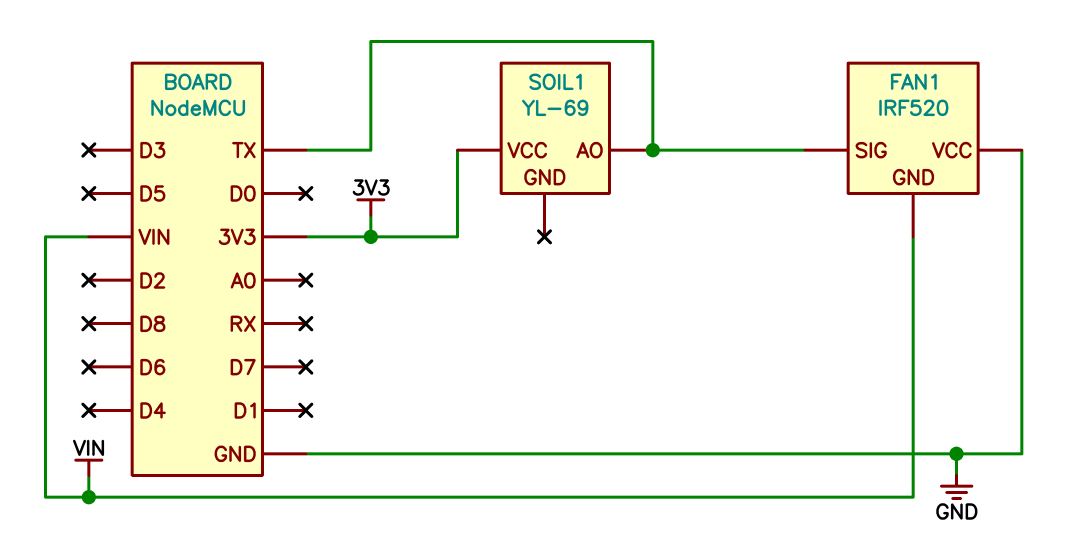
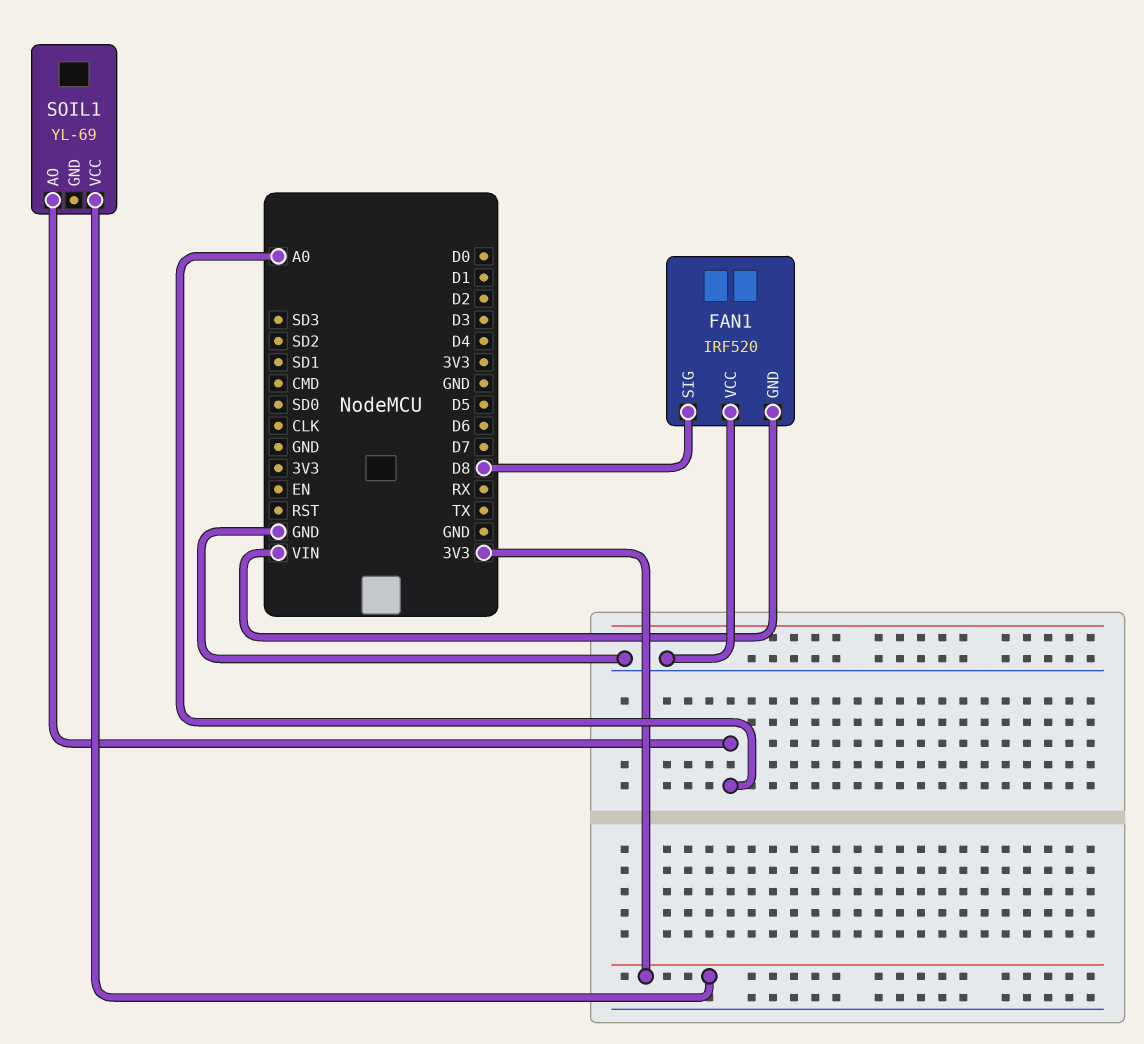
FAN1 pin SIG: TX -> D8
SOIL1 pin AO: TX -> A0

